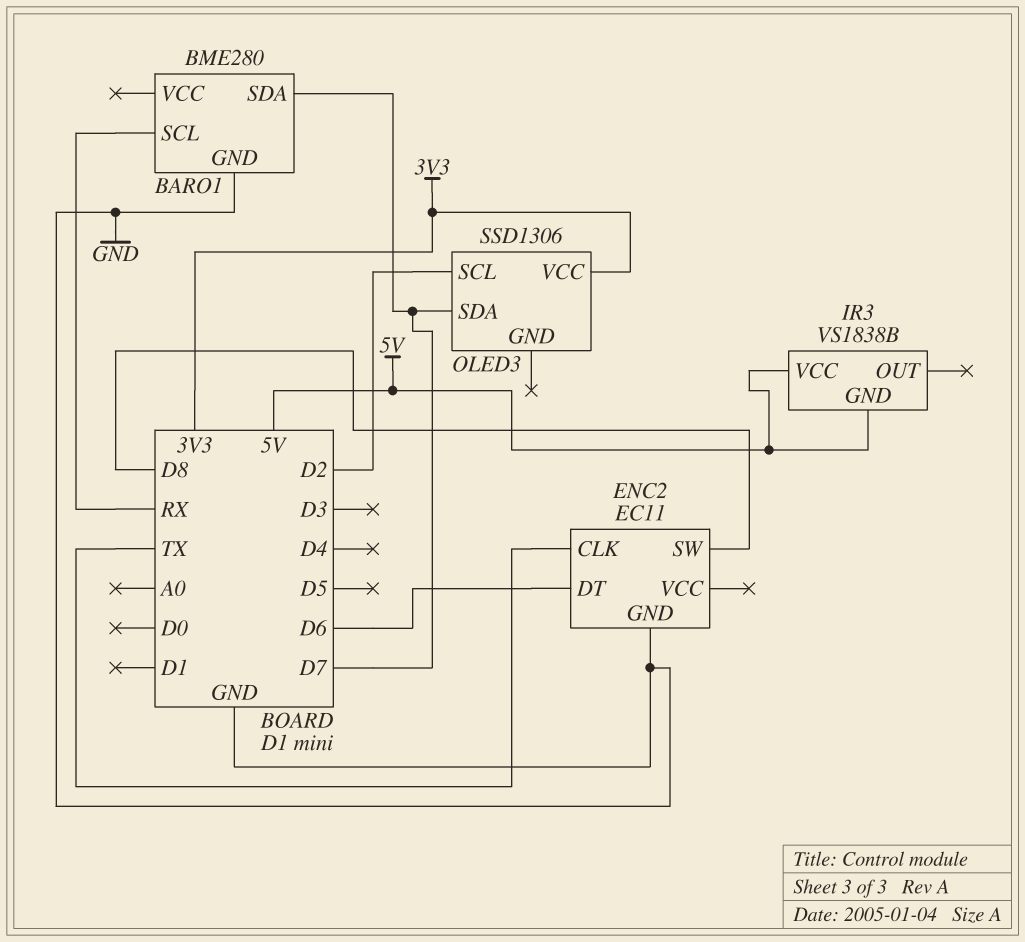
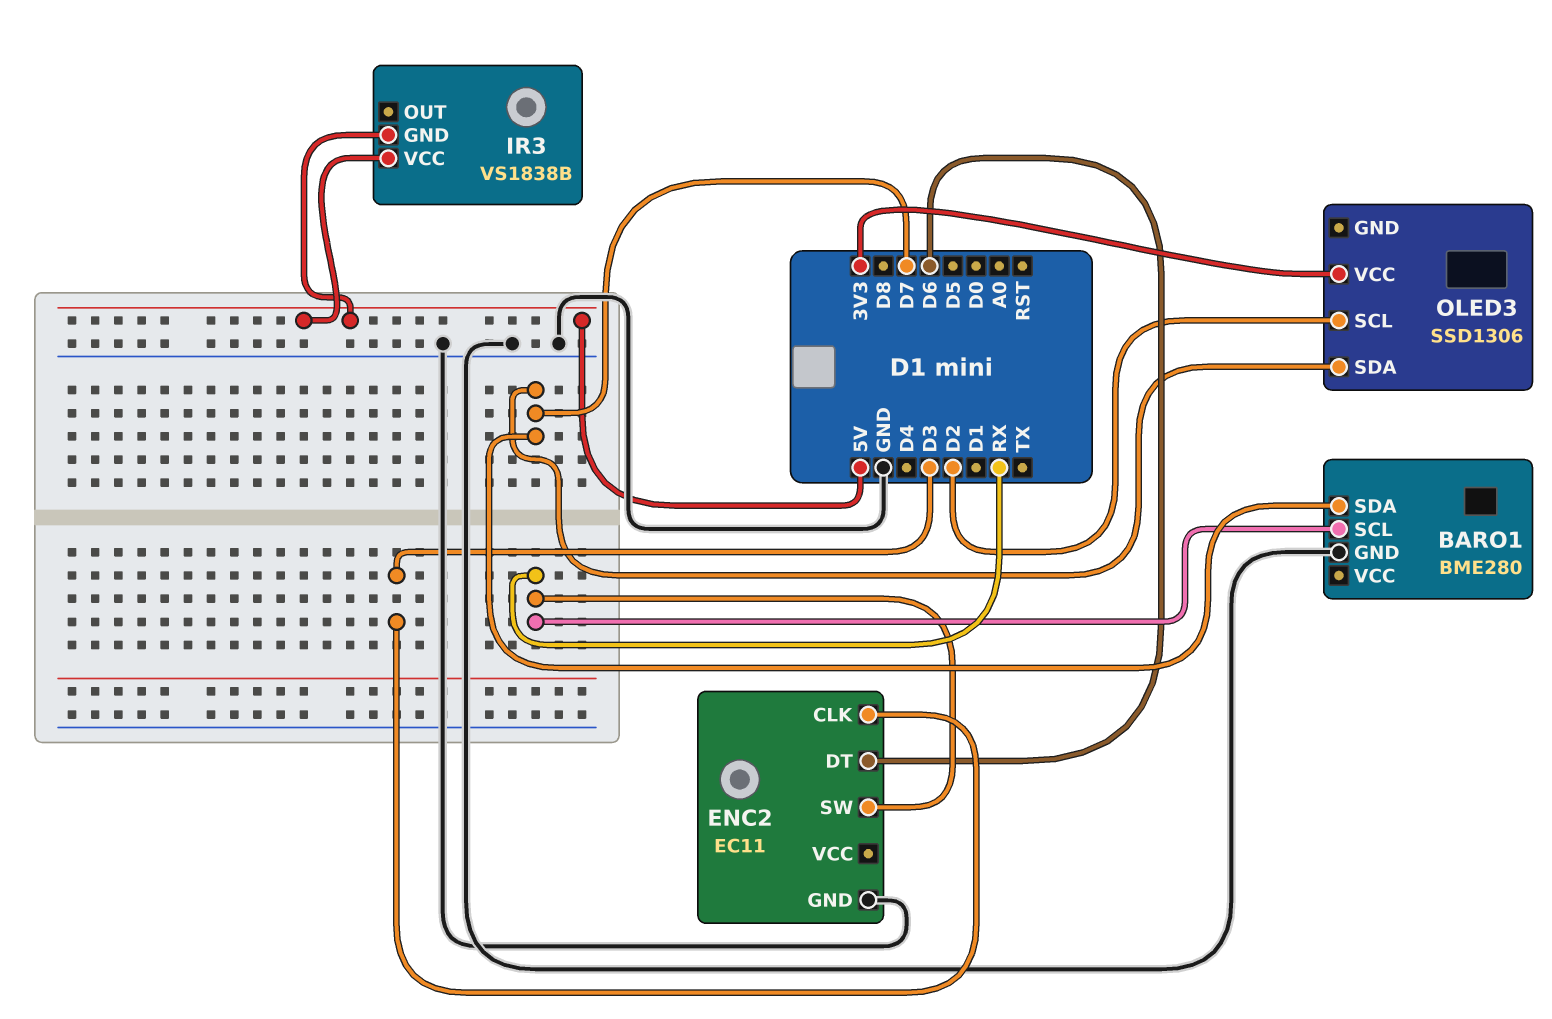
ENC2 pin CLK: TX -> D3
ENC2 pin SW: D8 -> RX

